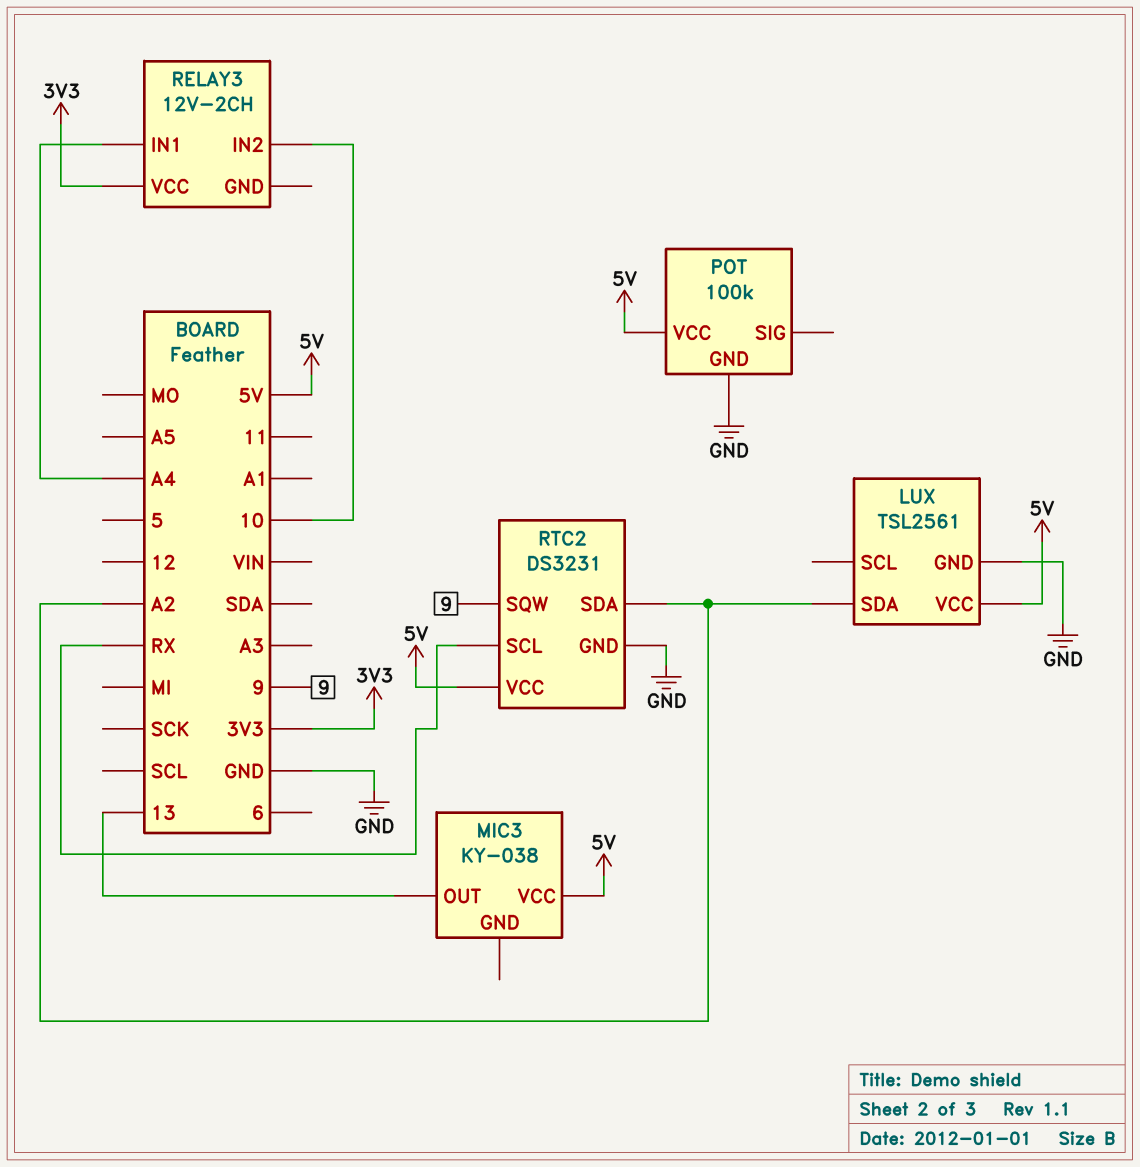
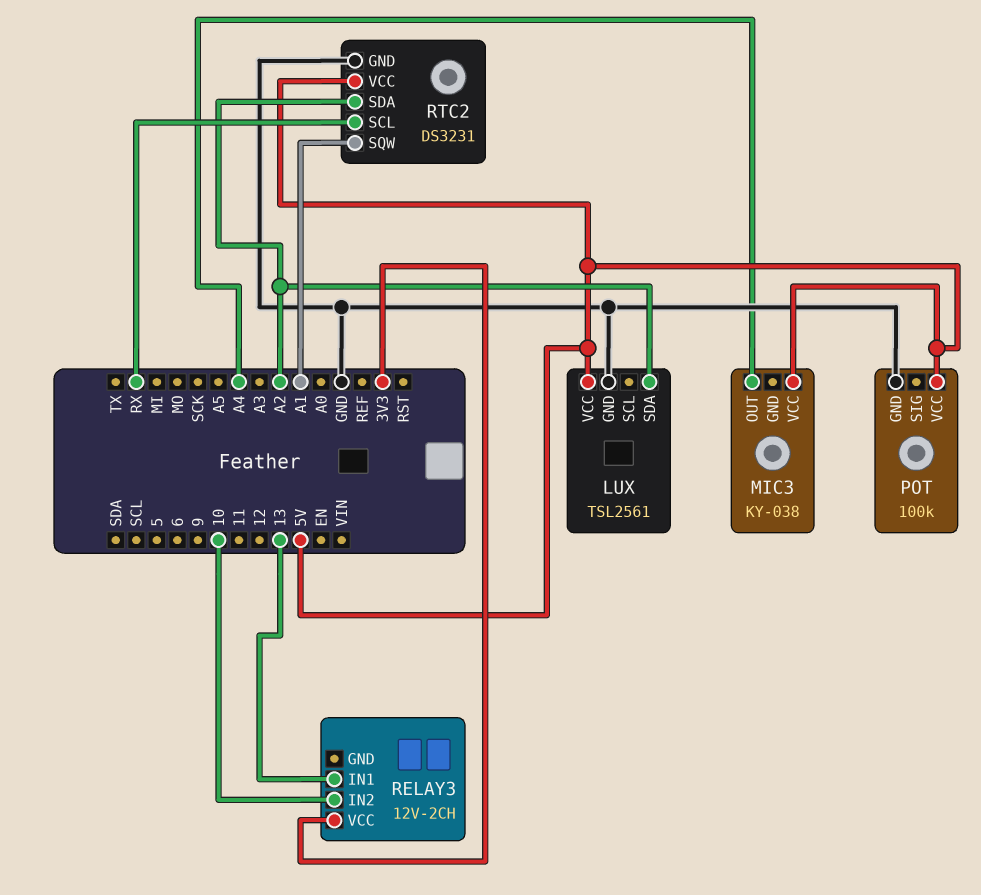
MIC3 pin OUT: 13 -> A4
RELAY3 pin IN1: A4 -> 13
RTC2 pin SQW: 9 -> A1

